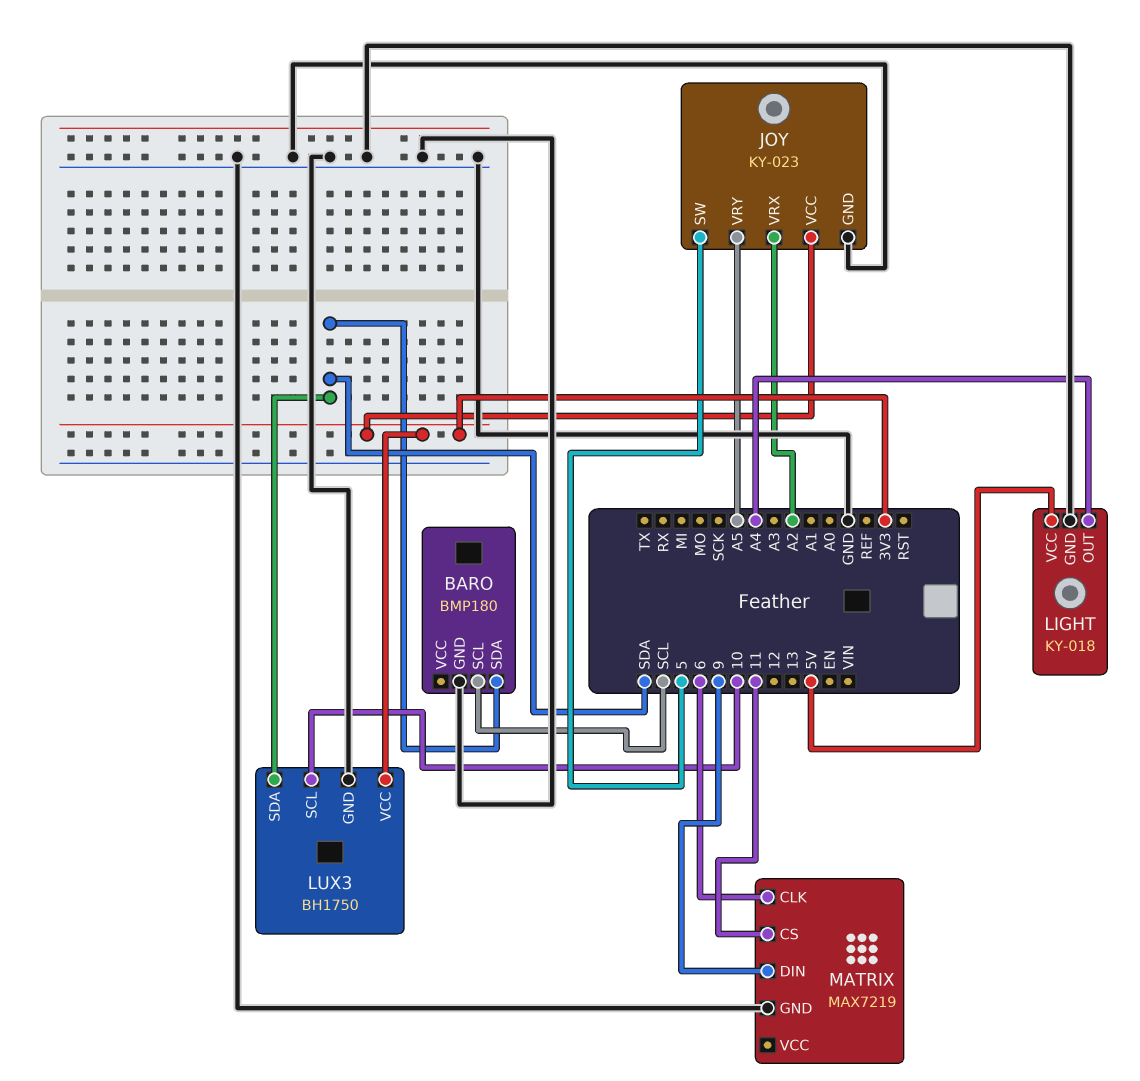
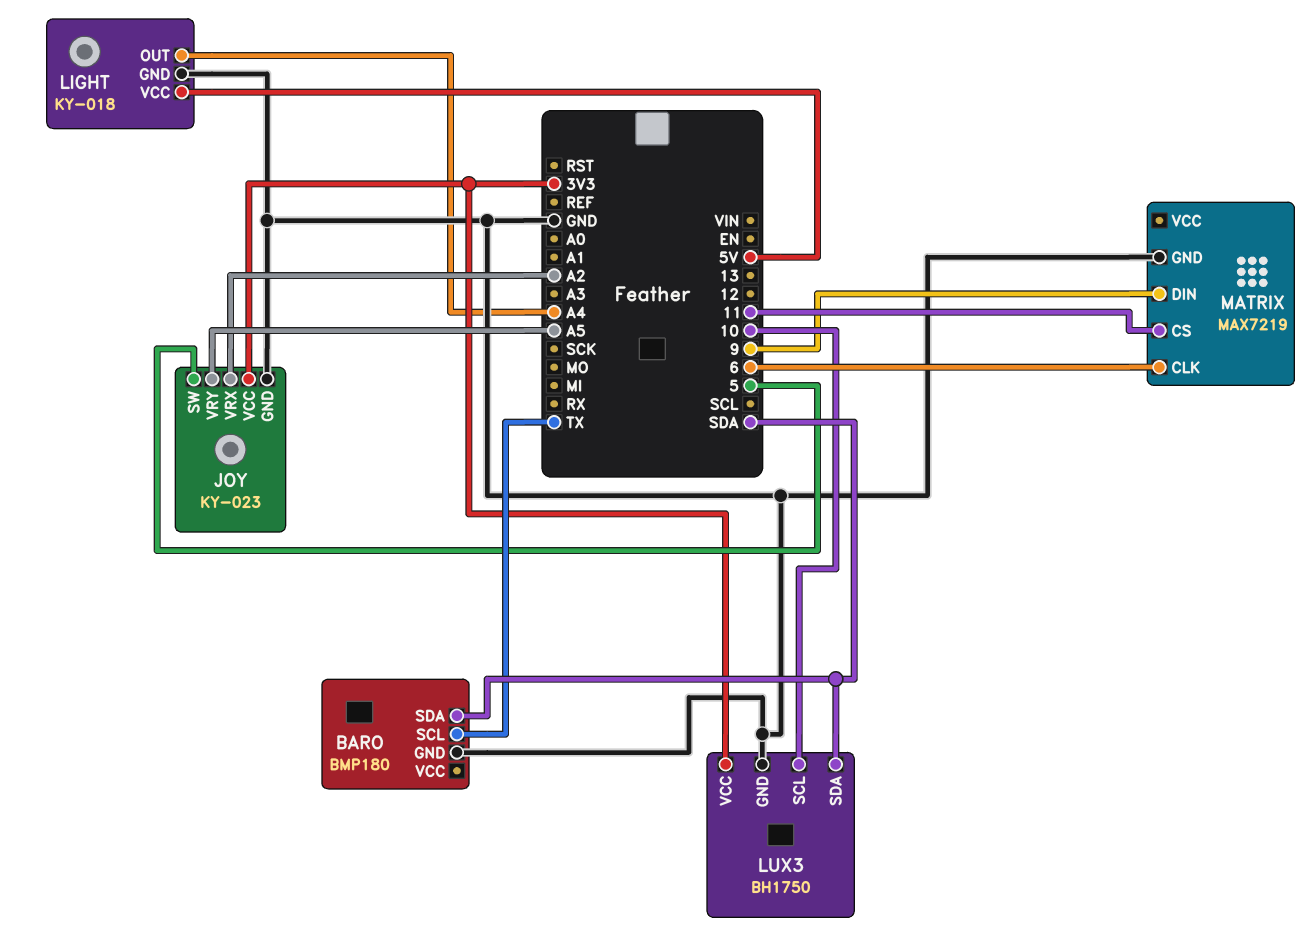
BARO pin SCL: SCL -> TX

